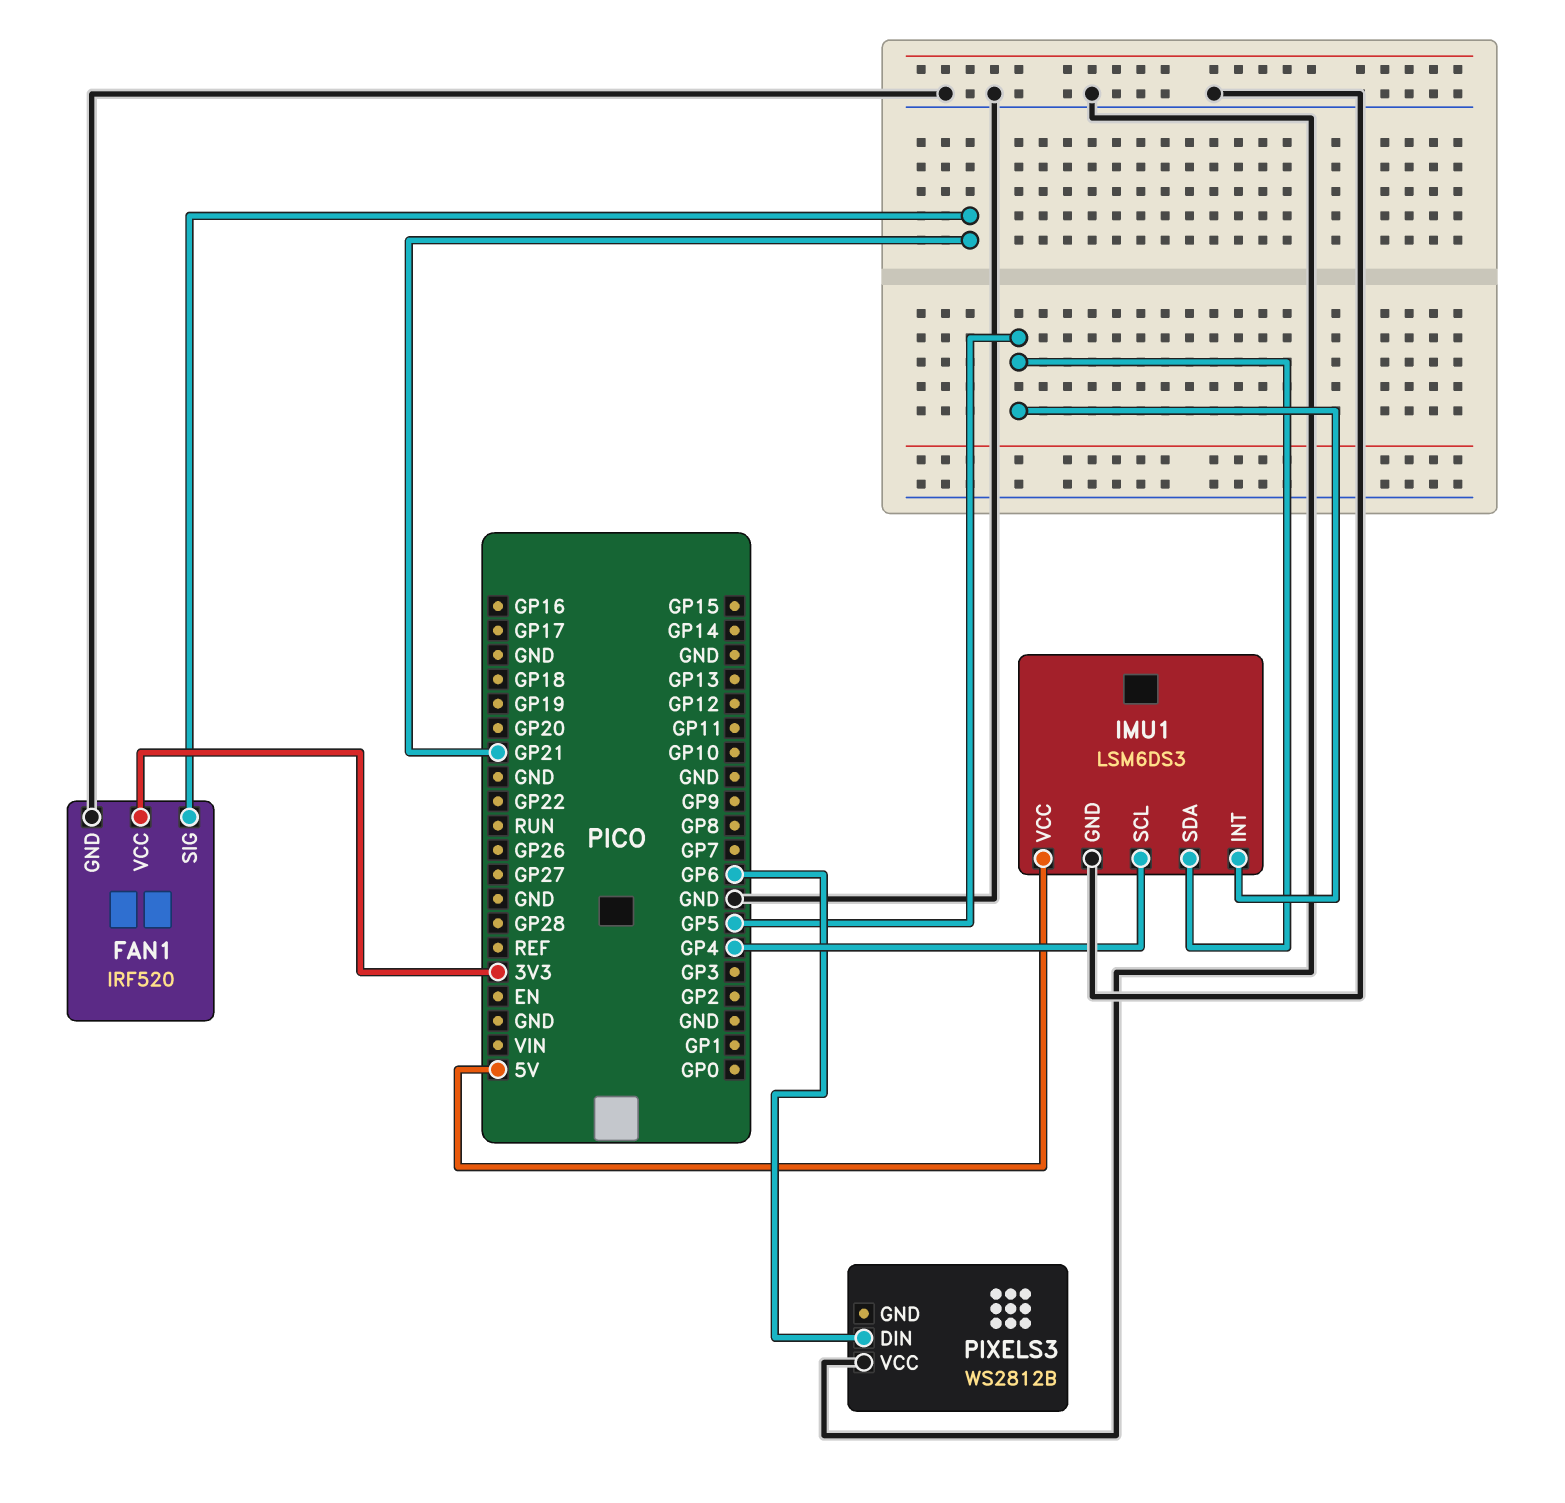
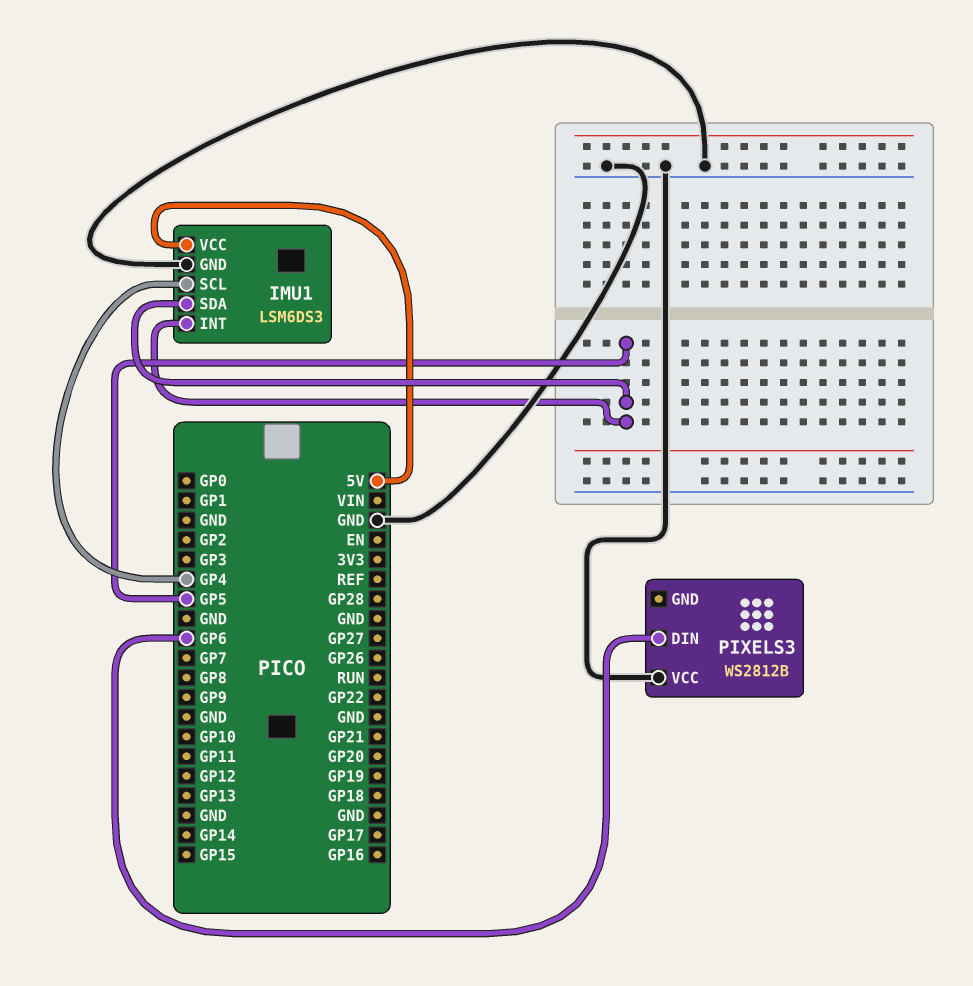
FAN1: IRF520 -> none
FAN1 pin GND: GND -> none
FAN1 pin SIG: GP21 -> none
FAN1 pin VCC: 3V3 -> none

